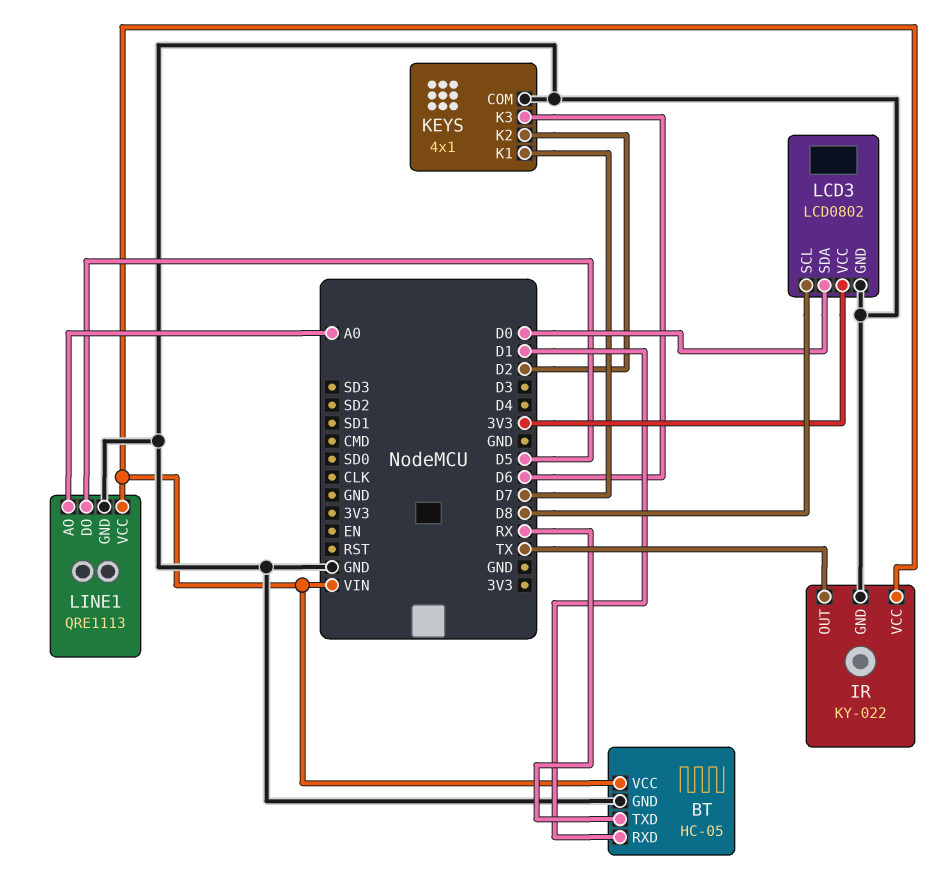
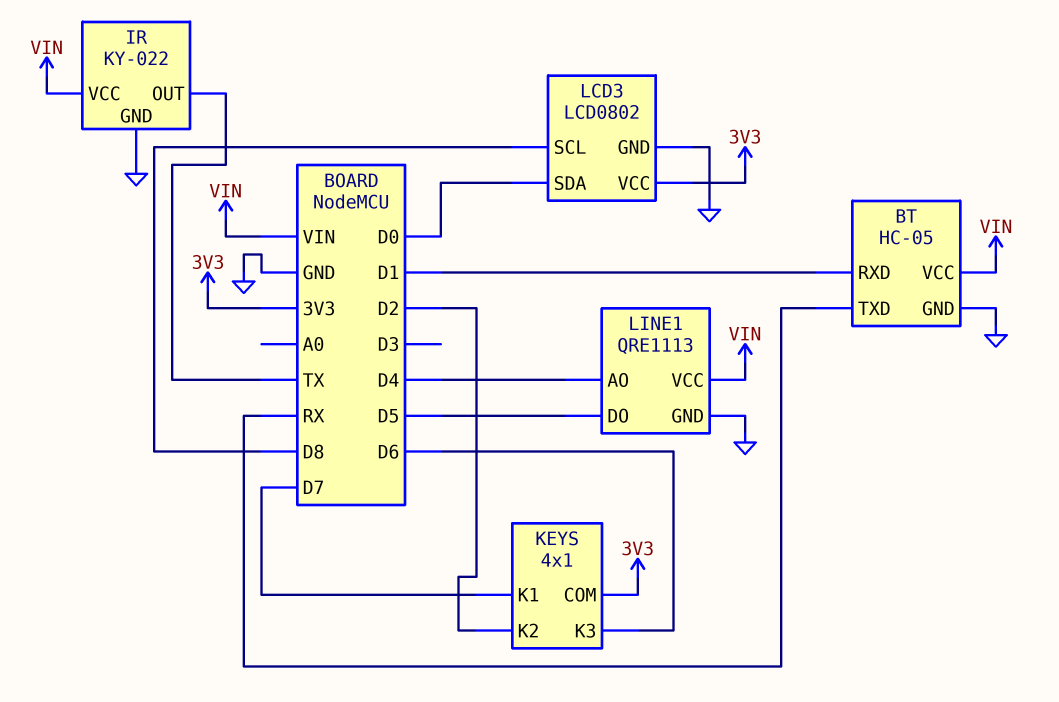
KEYS pin COM: GND -> 3V3
LINE1 pin AO: A0 -> D4

